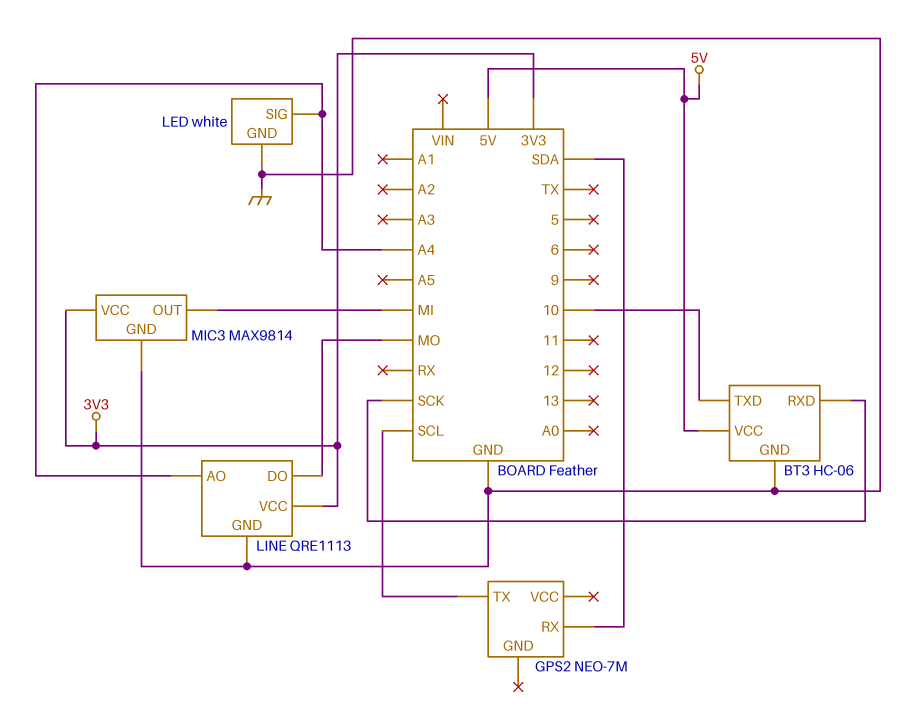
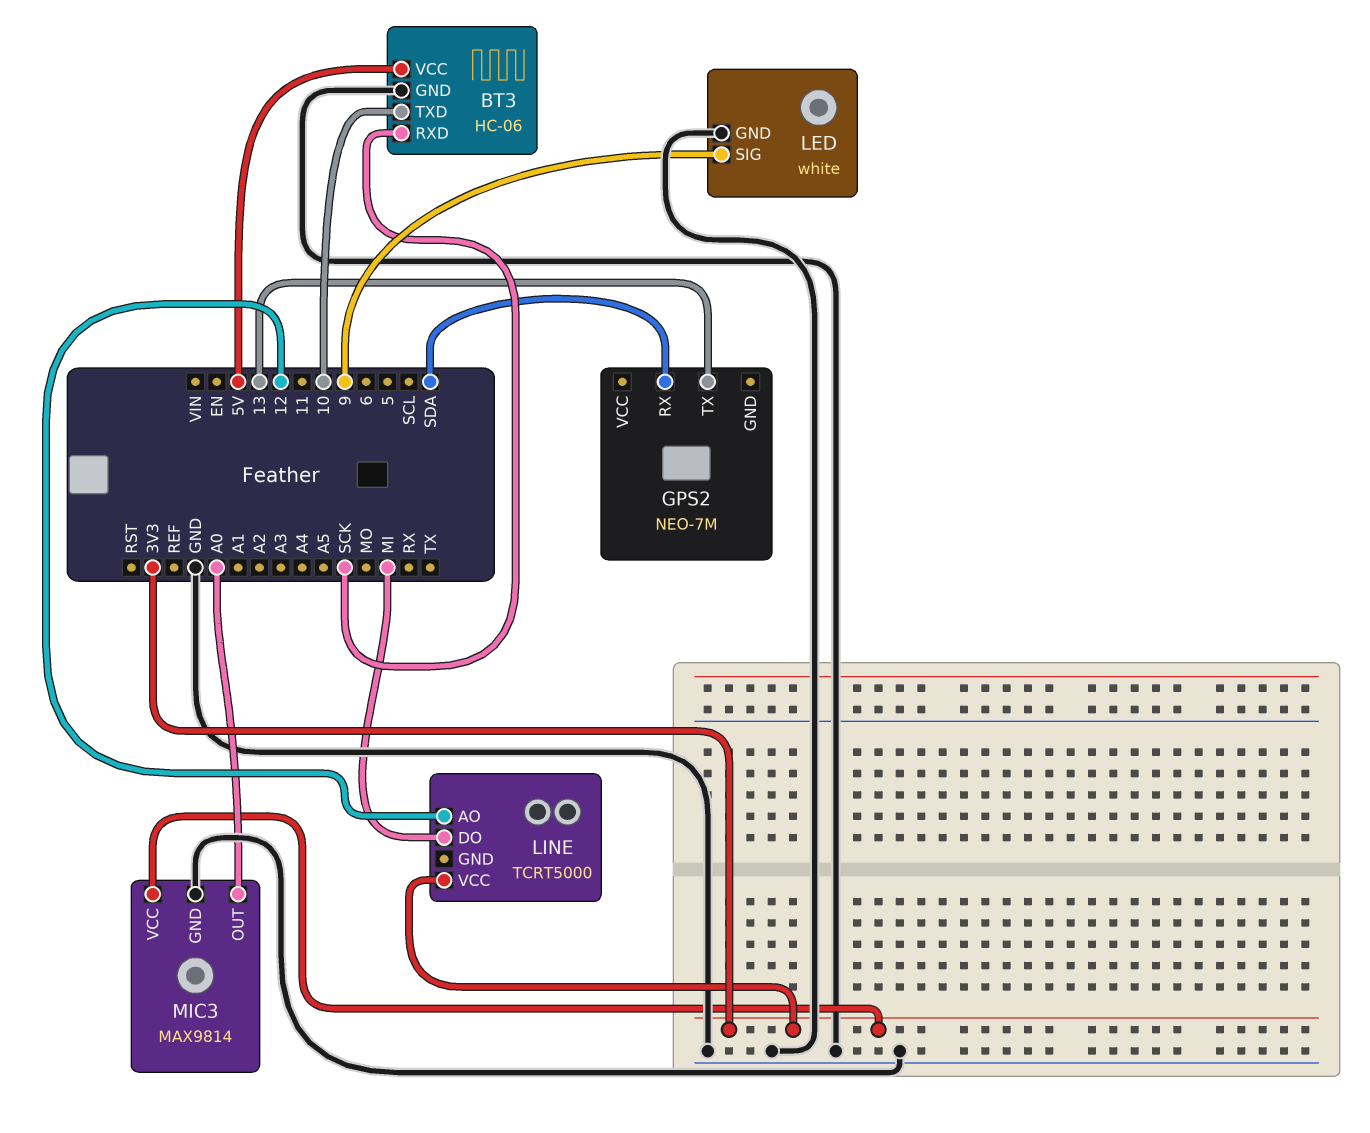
GPS2 pin TX: SCL -> 13
LED pin SIG: A4 -> 9
LINE: QRE1113 -> TCRT5000
LINE pin AO: A4 -> 12
LINE pin DO: MO -> MI
LINE pin GND: GND -> none
MIC3 pin OUT: MI -> A0

